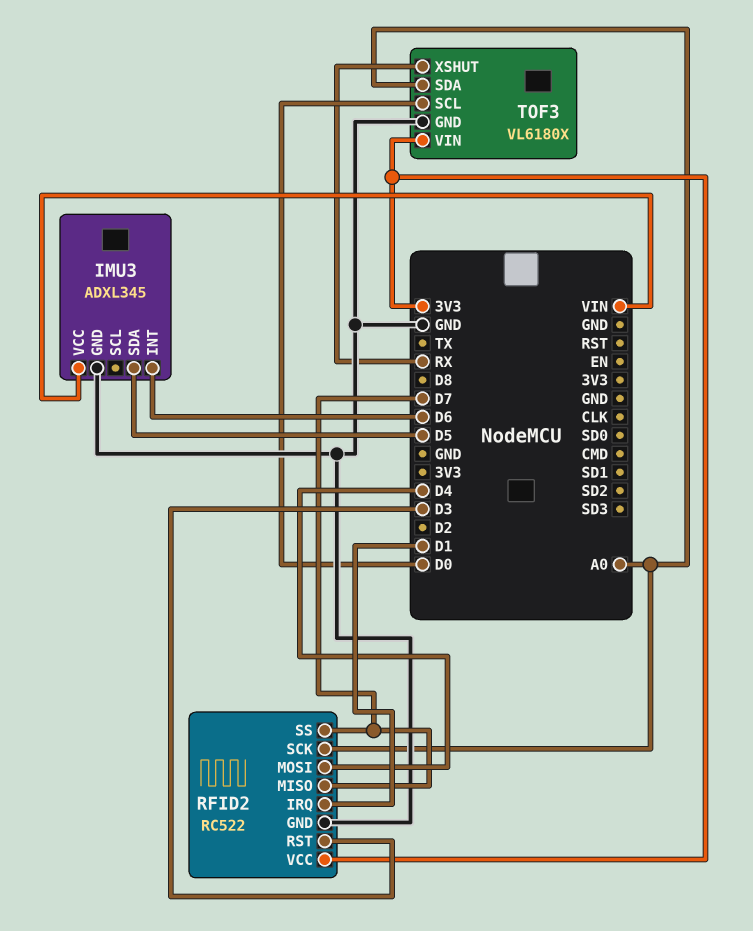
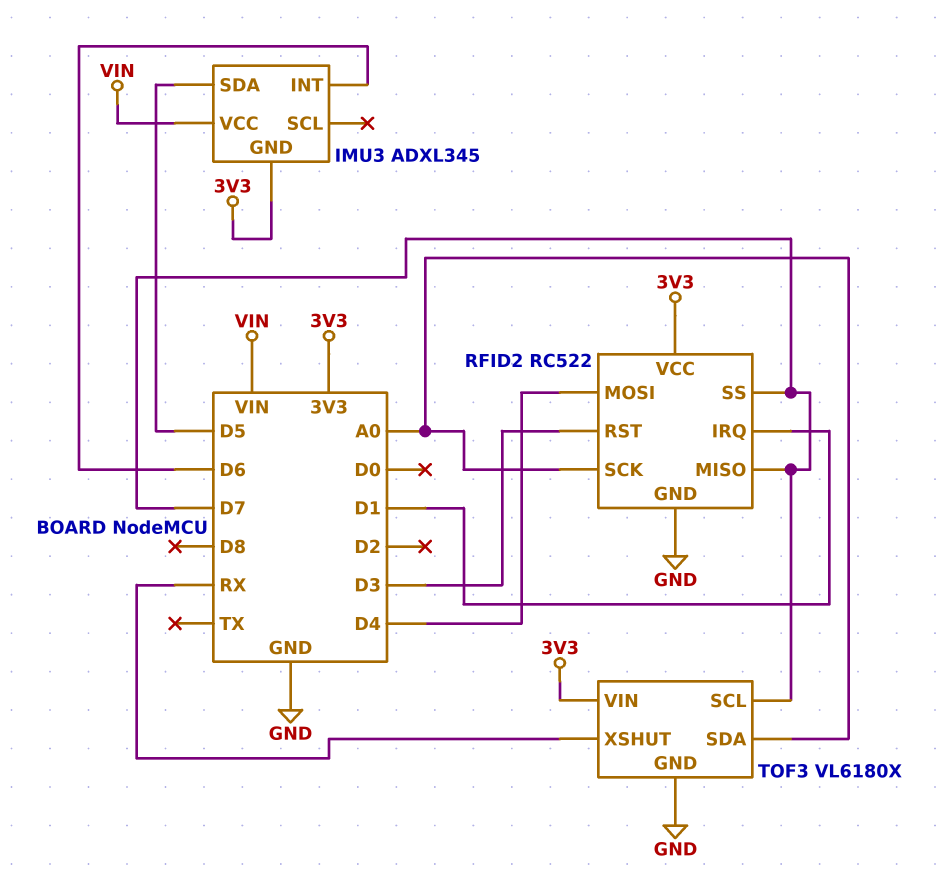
IMU3 pin GND: GND -> 3V3
TOF3 pin SCL: D0 -> D7

